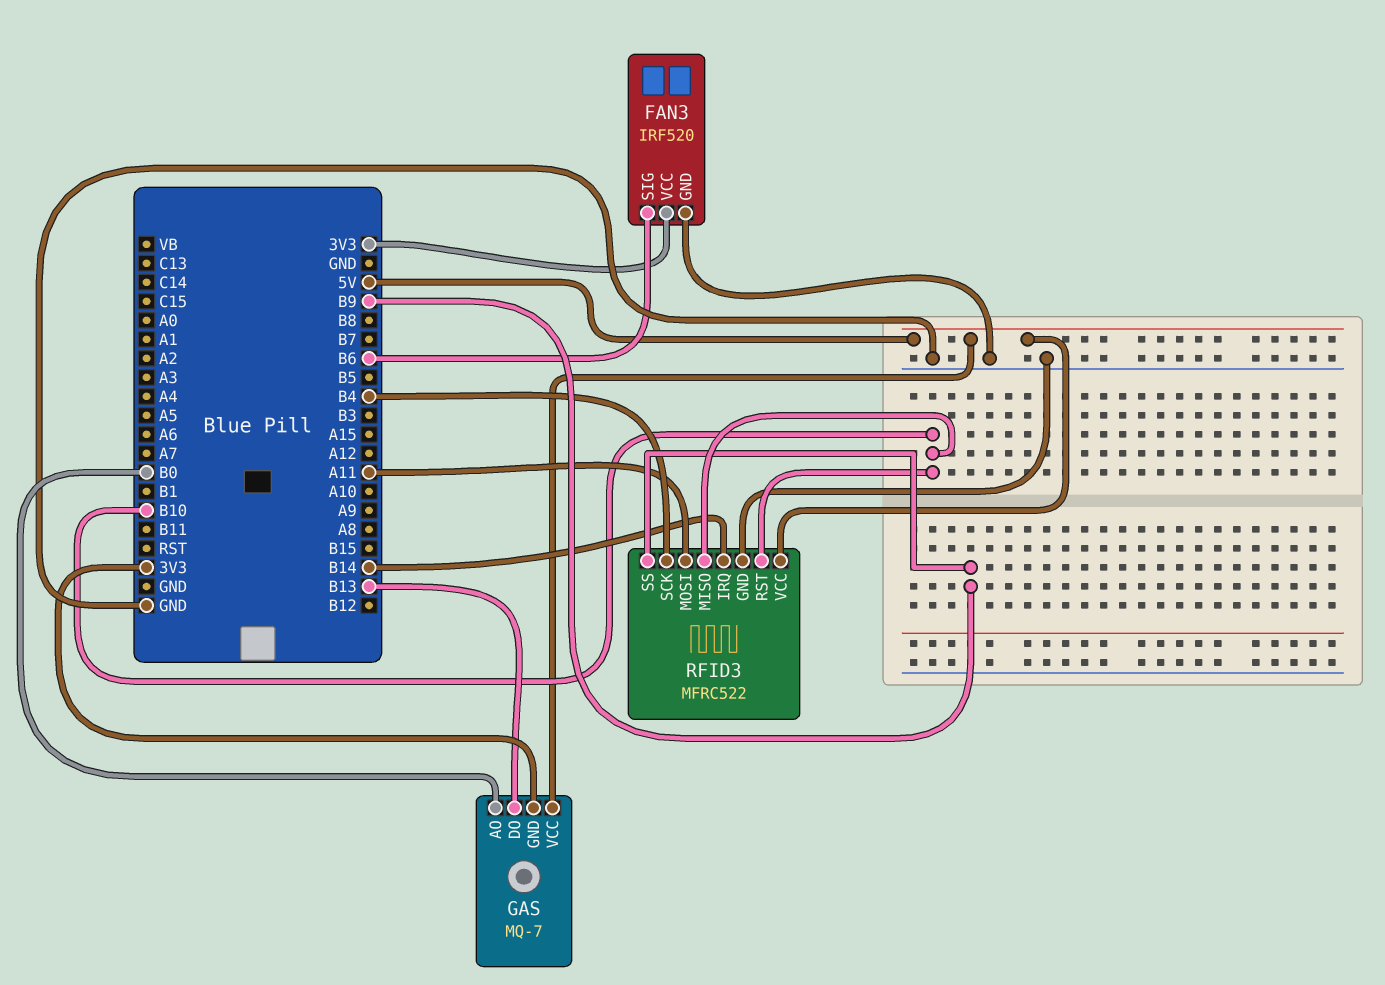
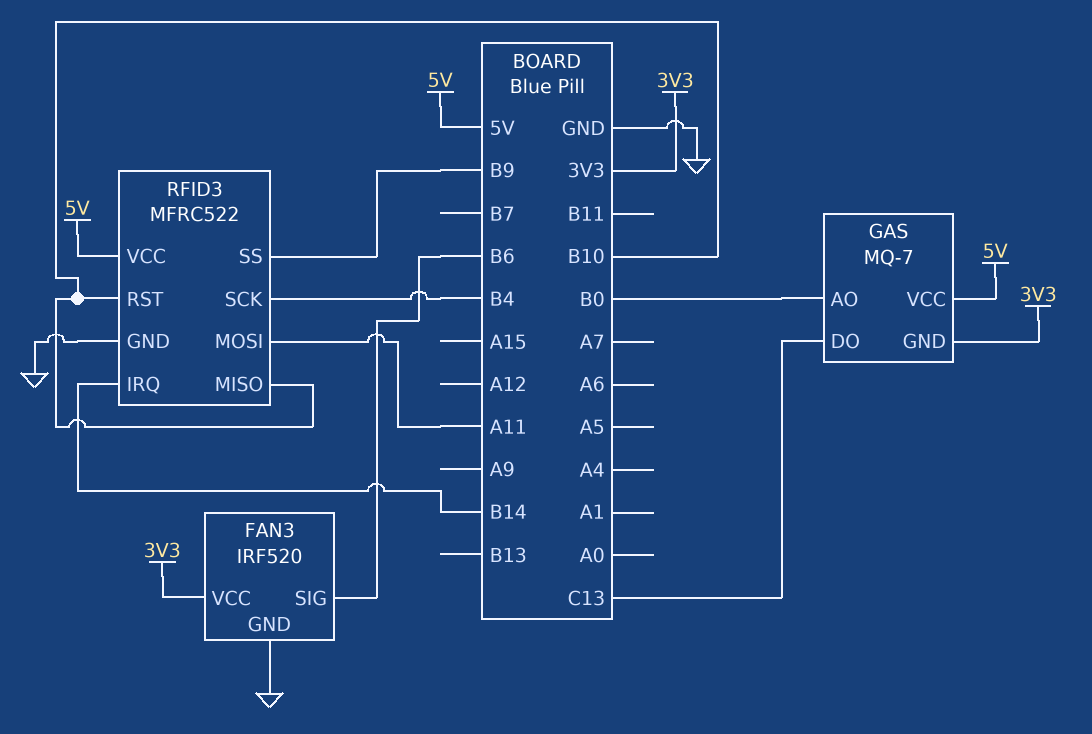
GAS pin DO: B13 -> C13

